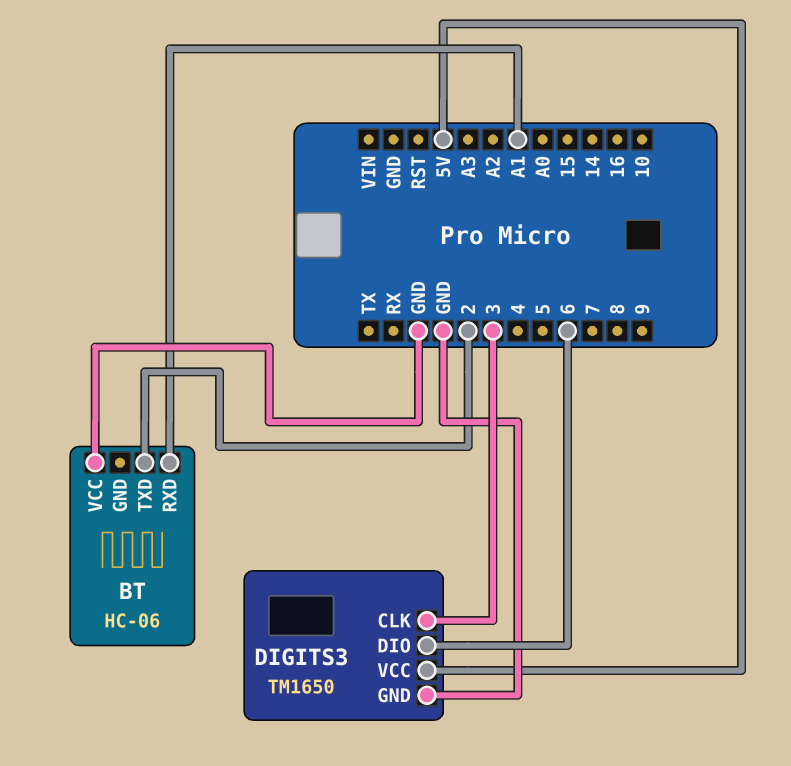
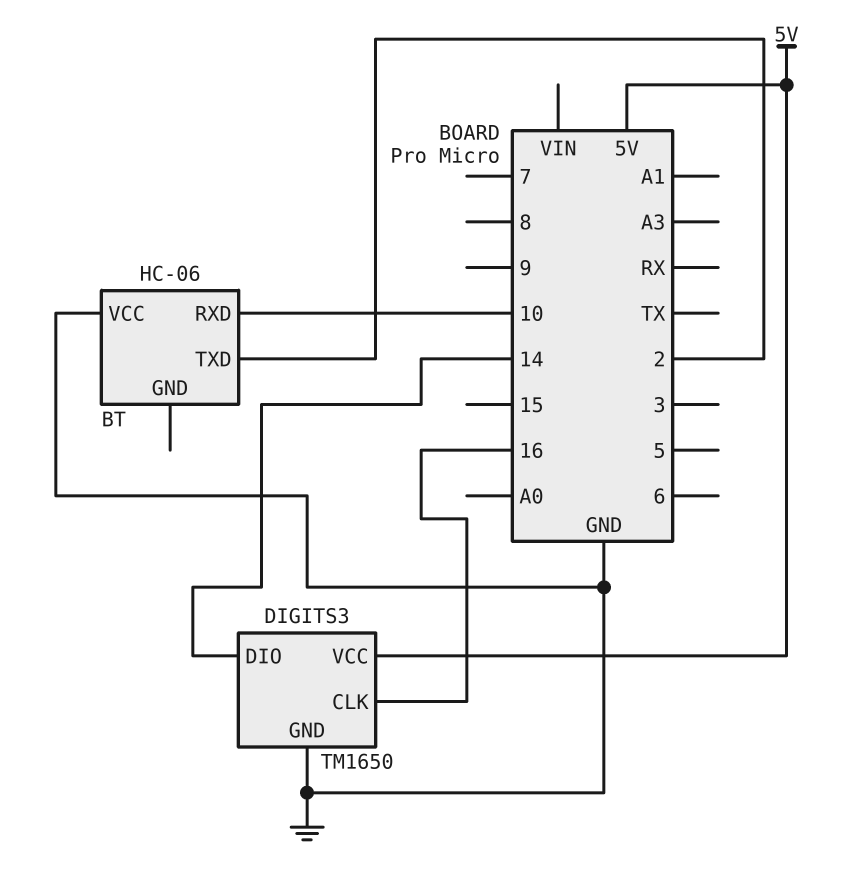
BT pin RXD: A1 -> 10
DIGITS3 pin CLK: 3 -> 16
DIGITS3 pin DIO: 6 -> 14

